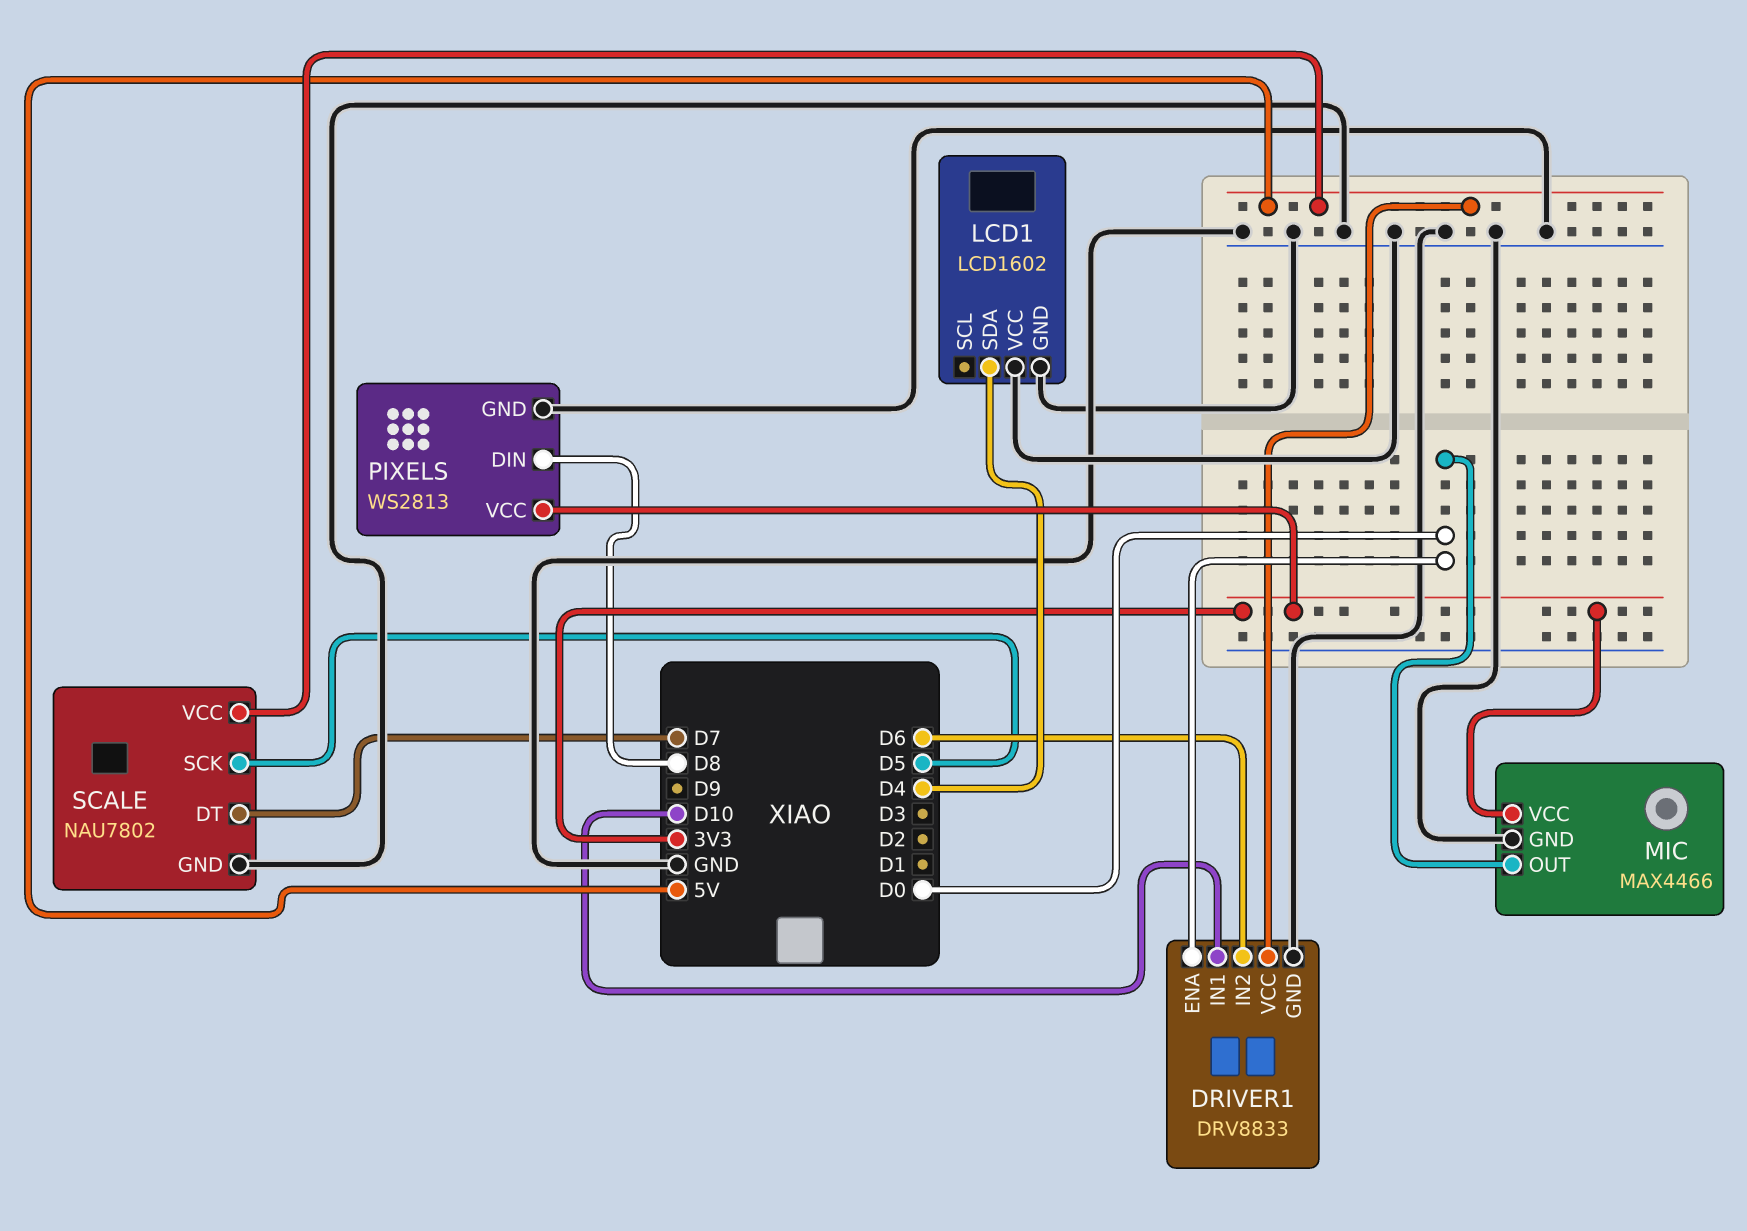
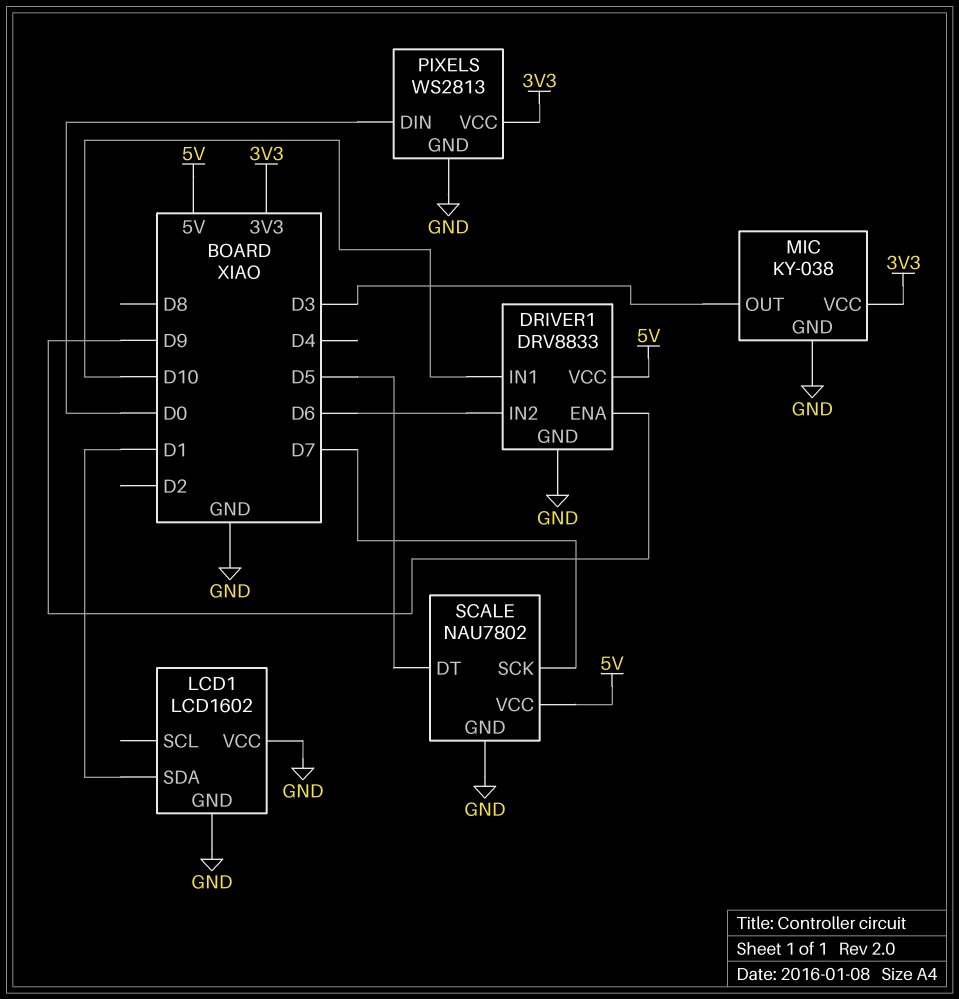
DRIVER1 pin ENA: D0 -> D9
LCD1 pin SDA: D4 -> D1
MIC: MAX4466 -> KY-038
MIC pin OUT: D0 -> D3
PIXELS pin DIN: D8 -> D0
SCALE pin DT: D7 -> D5
SCALE pin SCK: D5 -> D7

